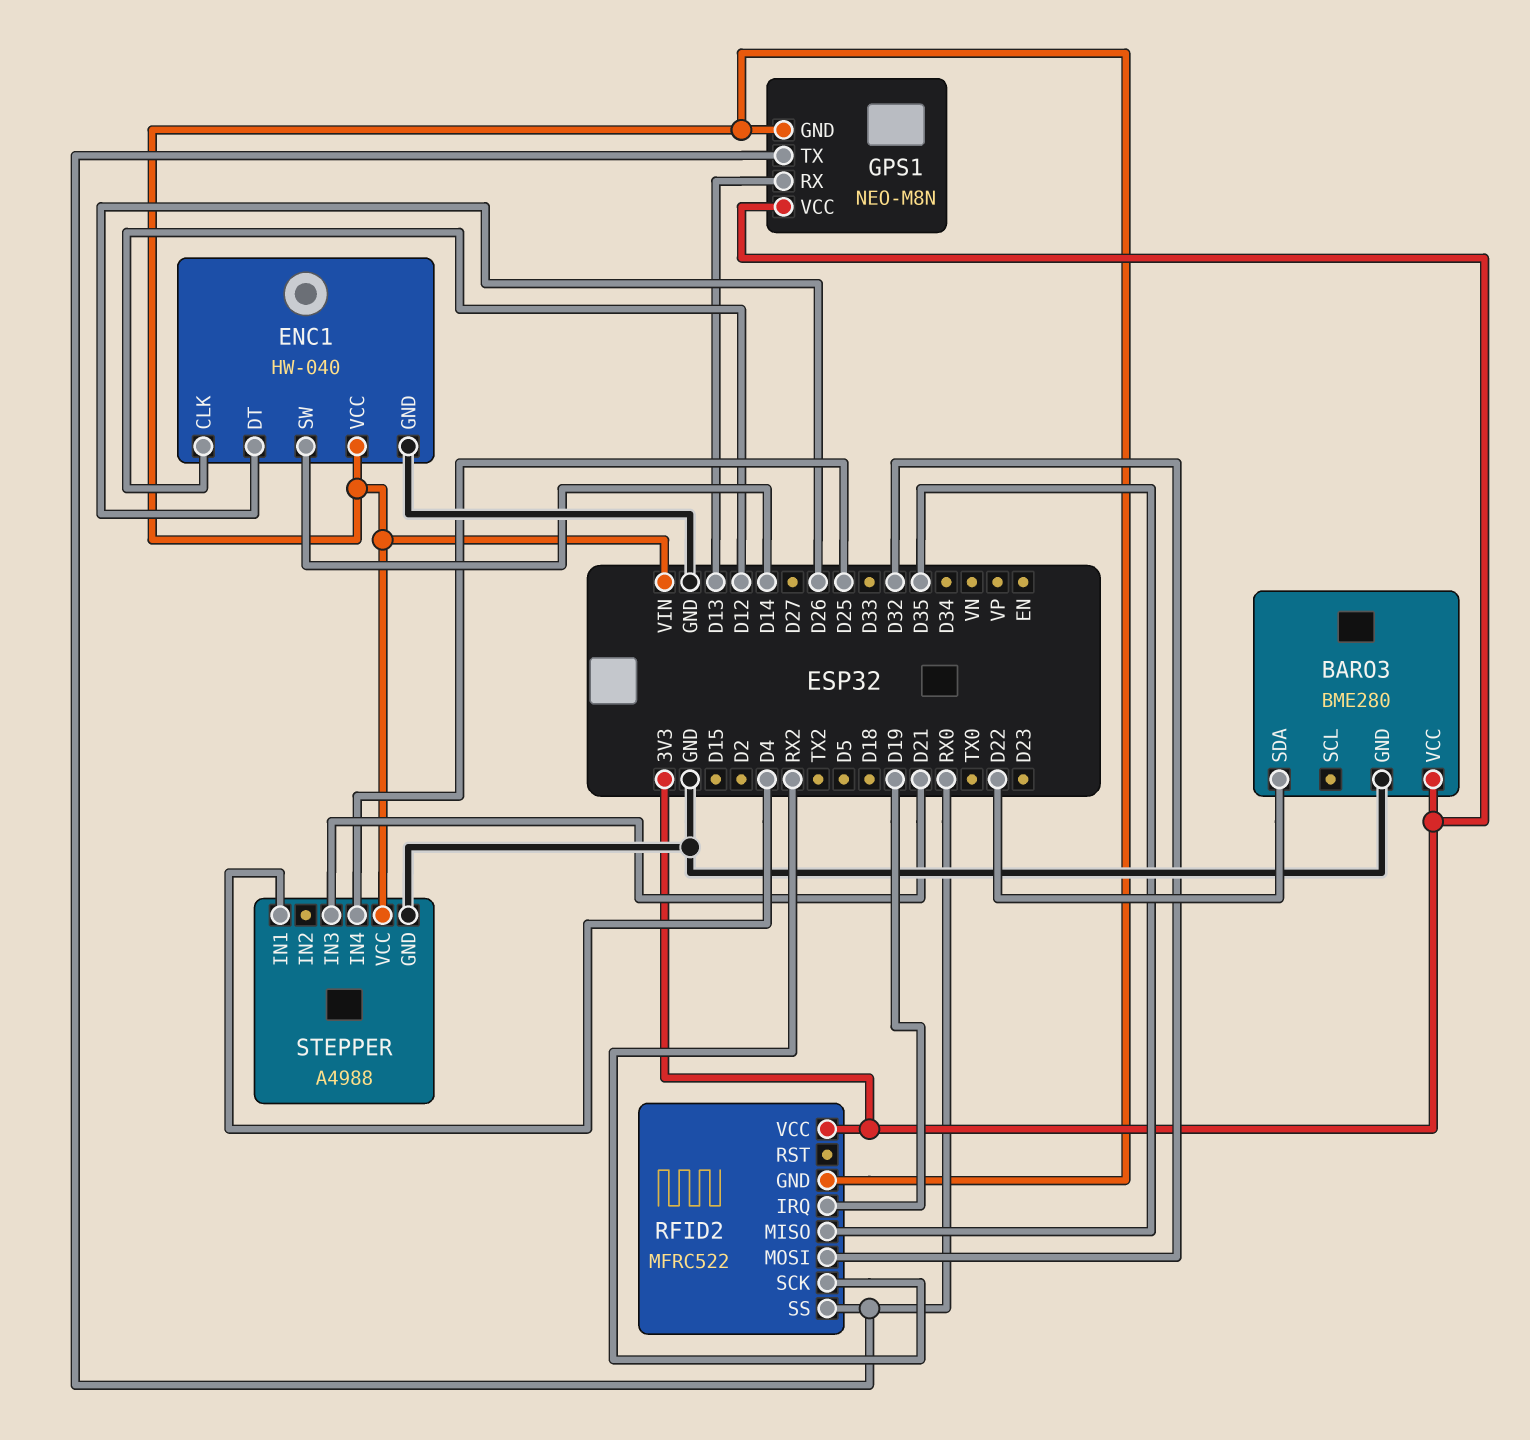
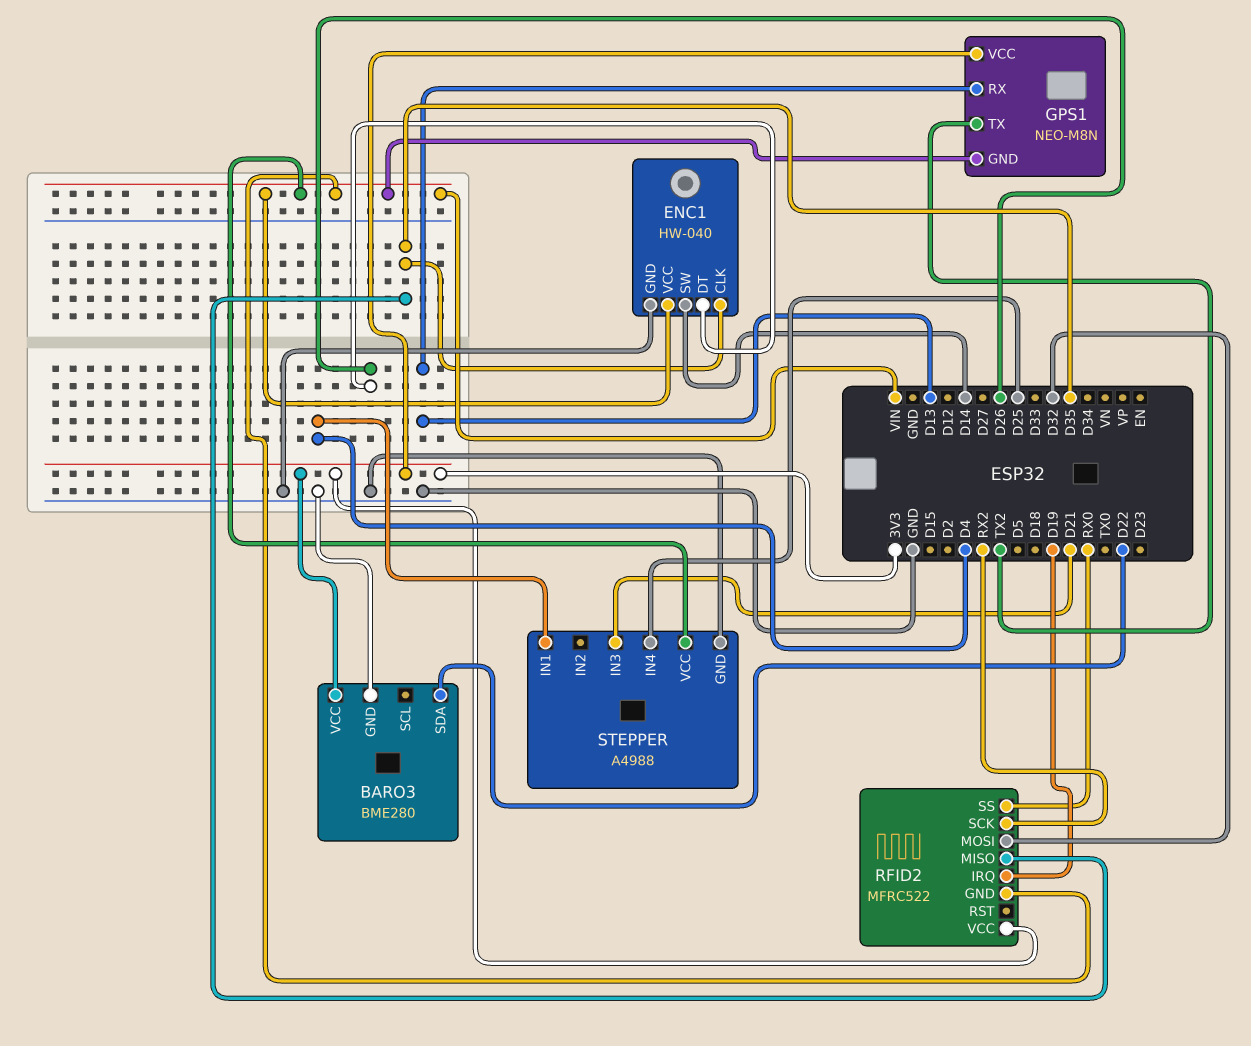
ENC1 pin CLK: D12 -> D35
GPS1 pin TX: RX0 -> TX2

